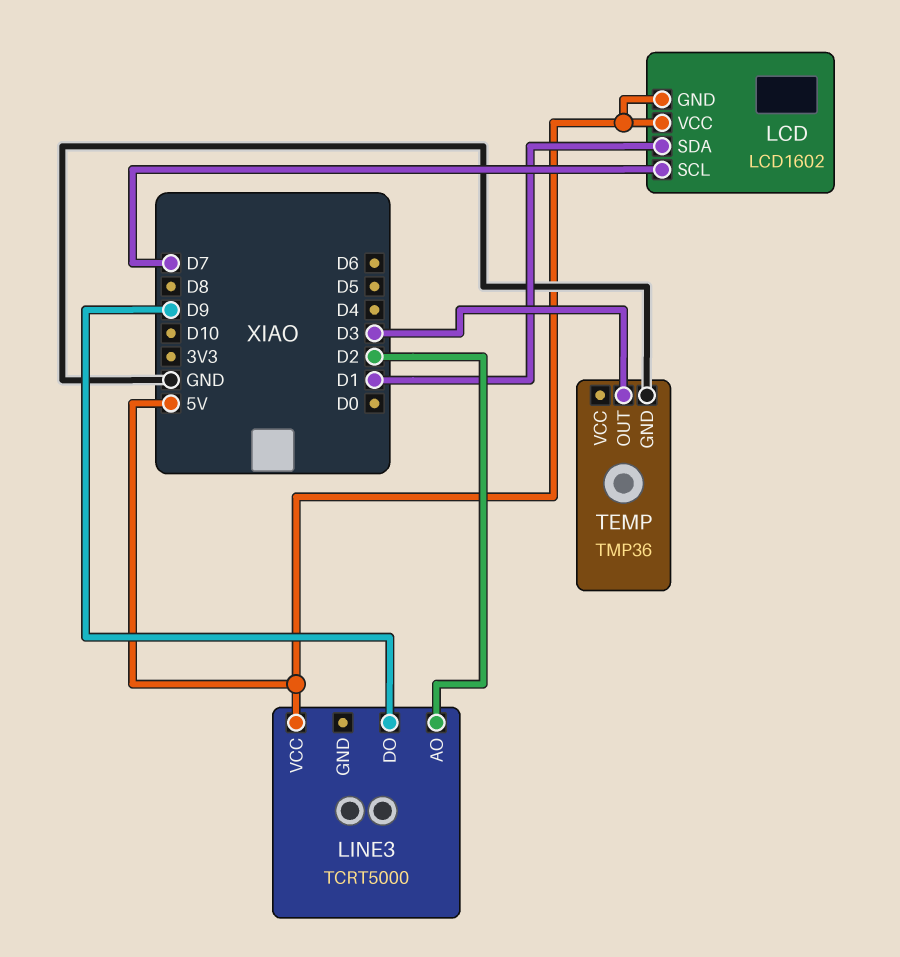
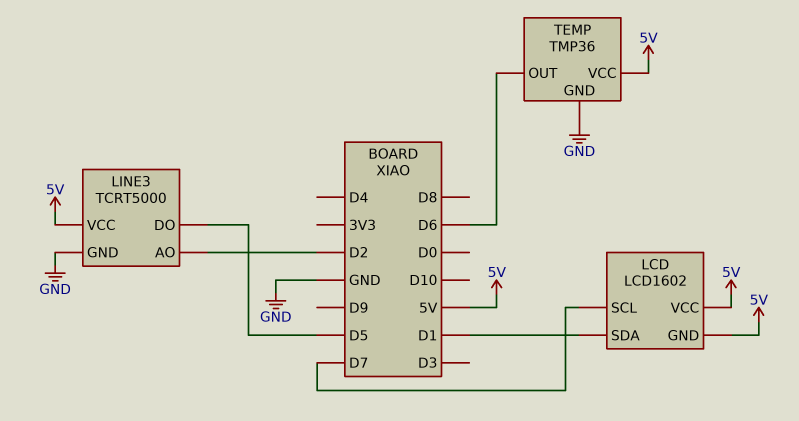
LINE3 pin DO: D9 -> D5
LINE3 pin GND: none -> GND
TEMP pin OUT: D3 -> D6
TEMP pin VCC: none -> 5V

